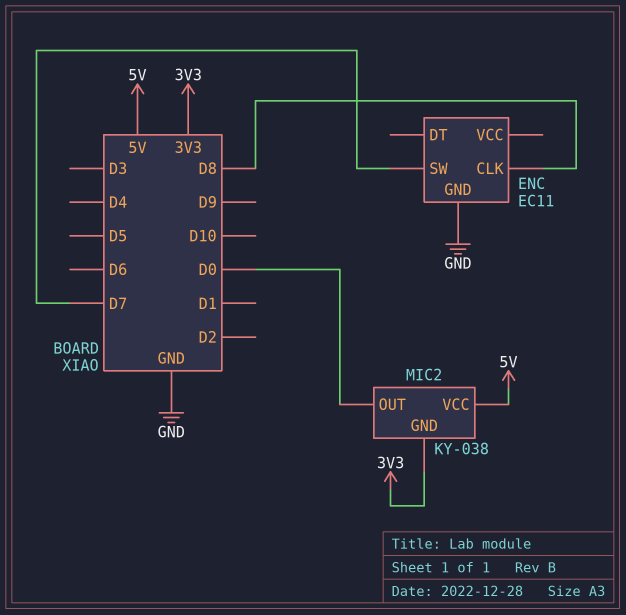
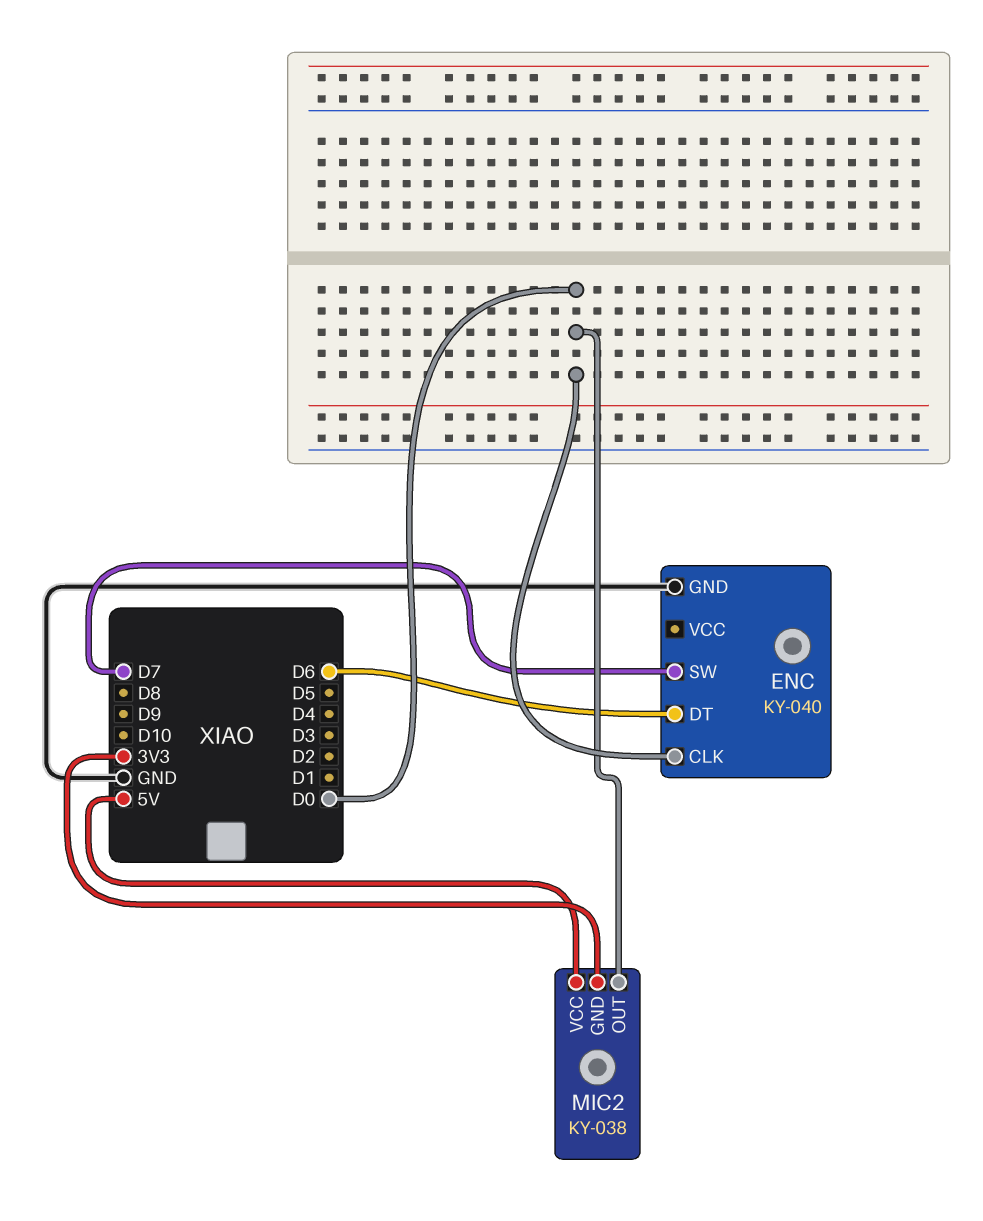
ENC: EC11 -> KY-040
ENC pin CLK: D8 -> D0
ENC pin DT: none -> D6

